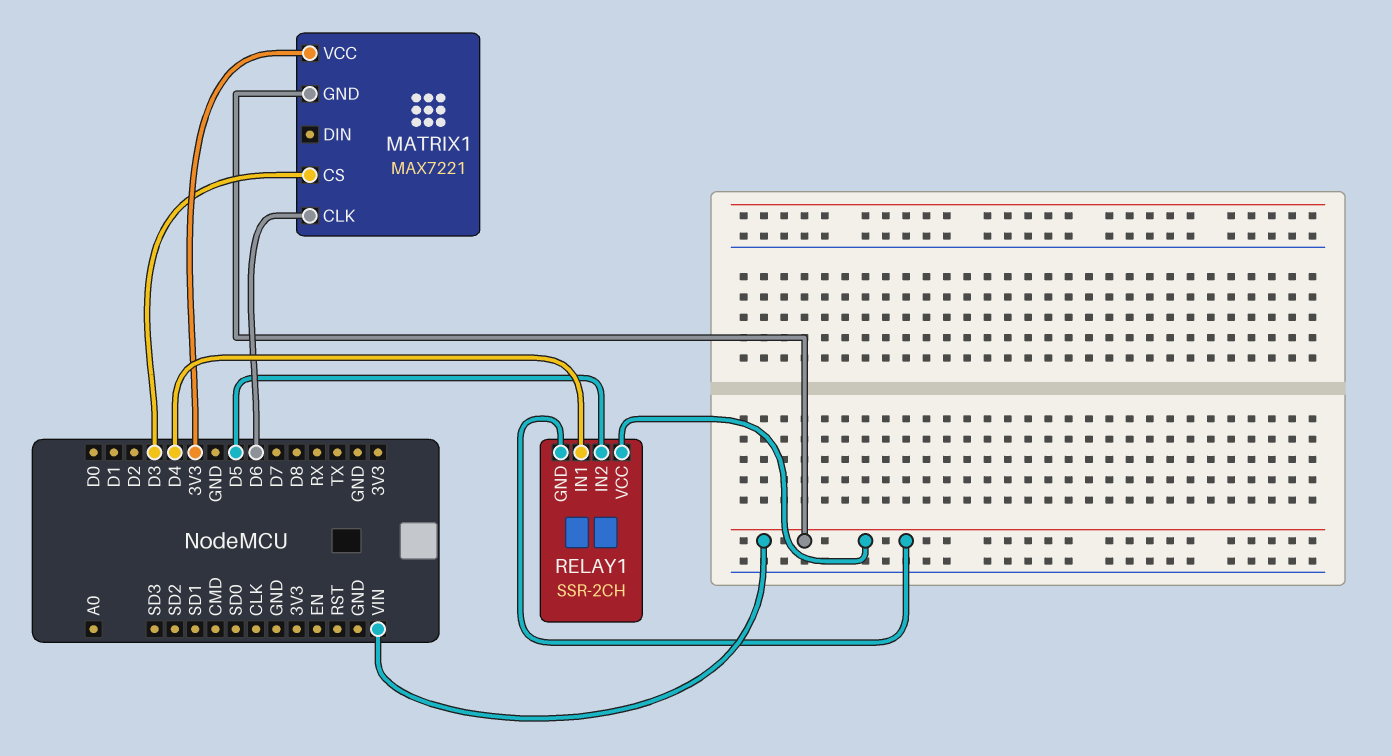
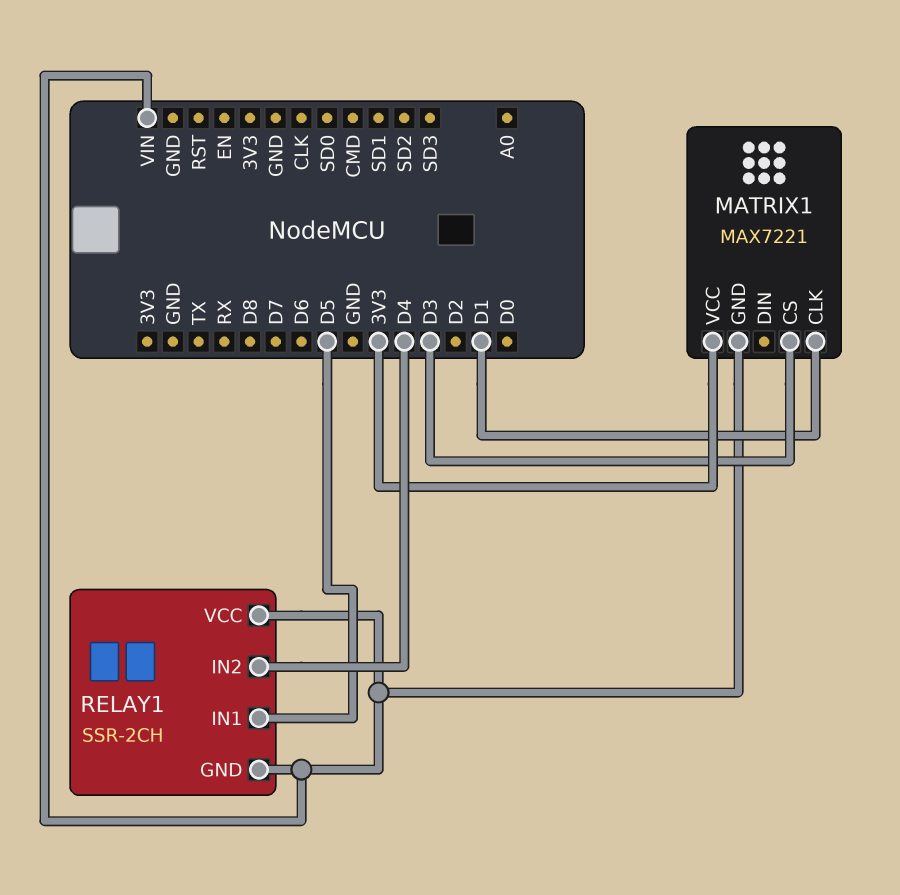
MATRIX1 pin CLK: D6 -> D1
RELAY1 pin IN1: D4 -> D5
RELAY1 pin IN2: D5 -> D4

